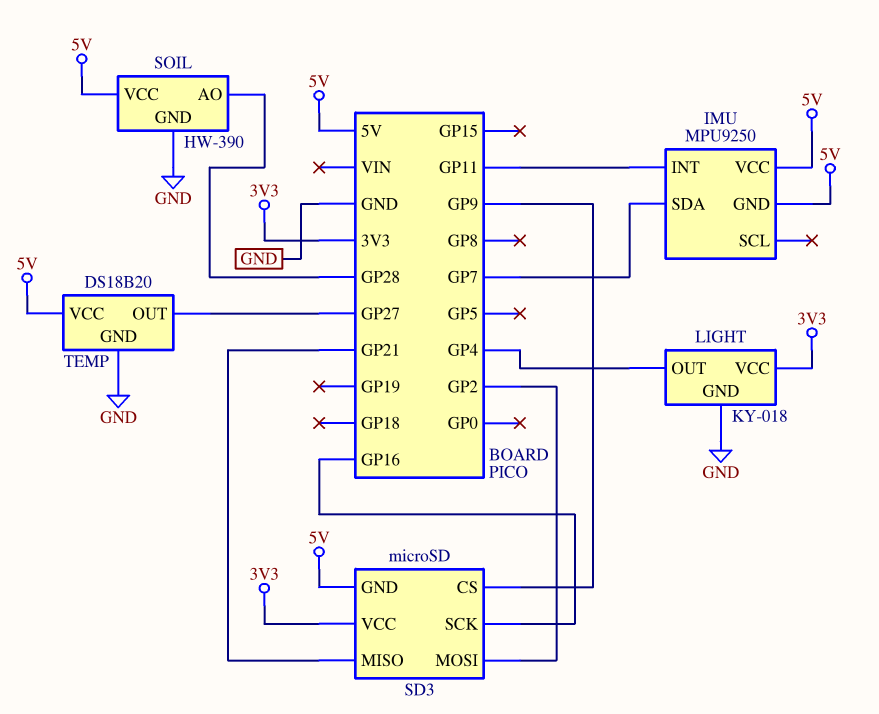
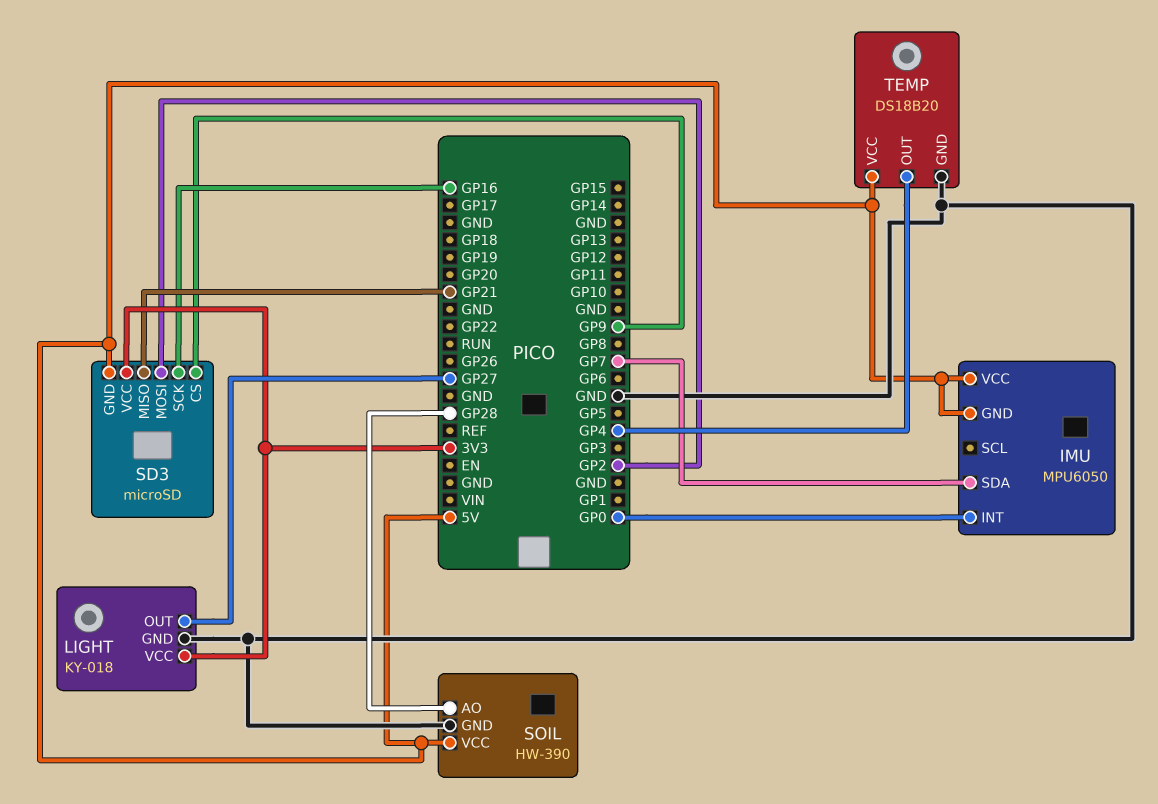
IMU: MPU9250 -> MPU6050
IMU pin INT: GP11 -> GP0
LIGHT pin OUT: GP4 -> GP27
TEMP pin OUT: GP27 -> GP4

